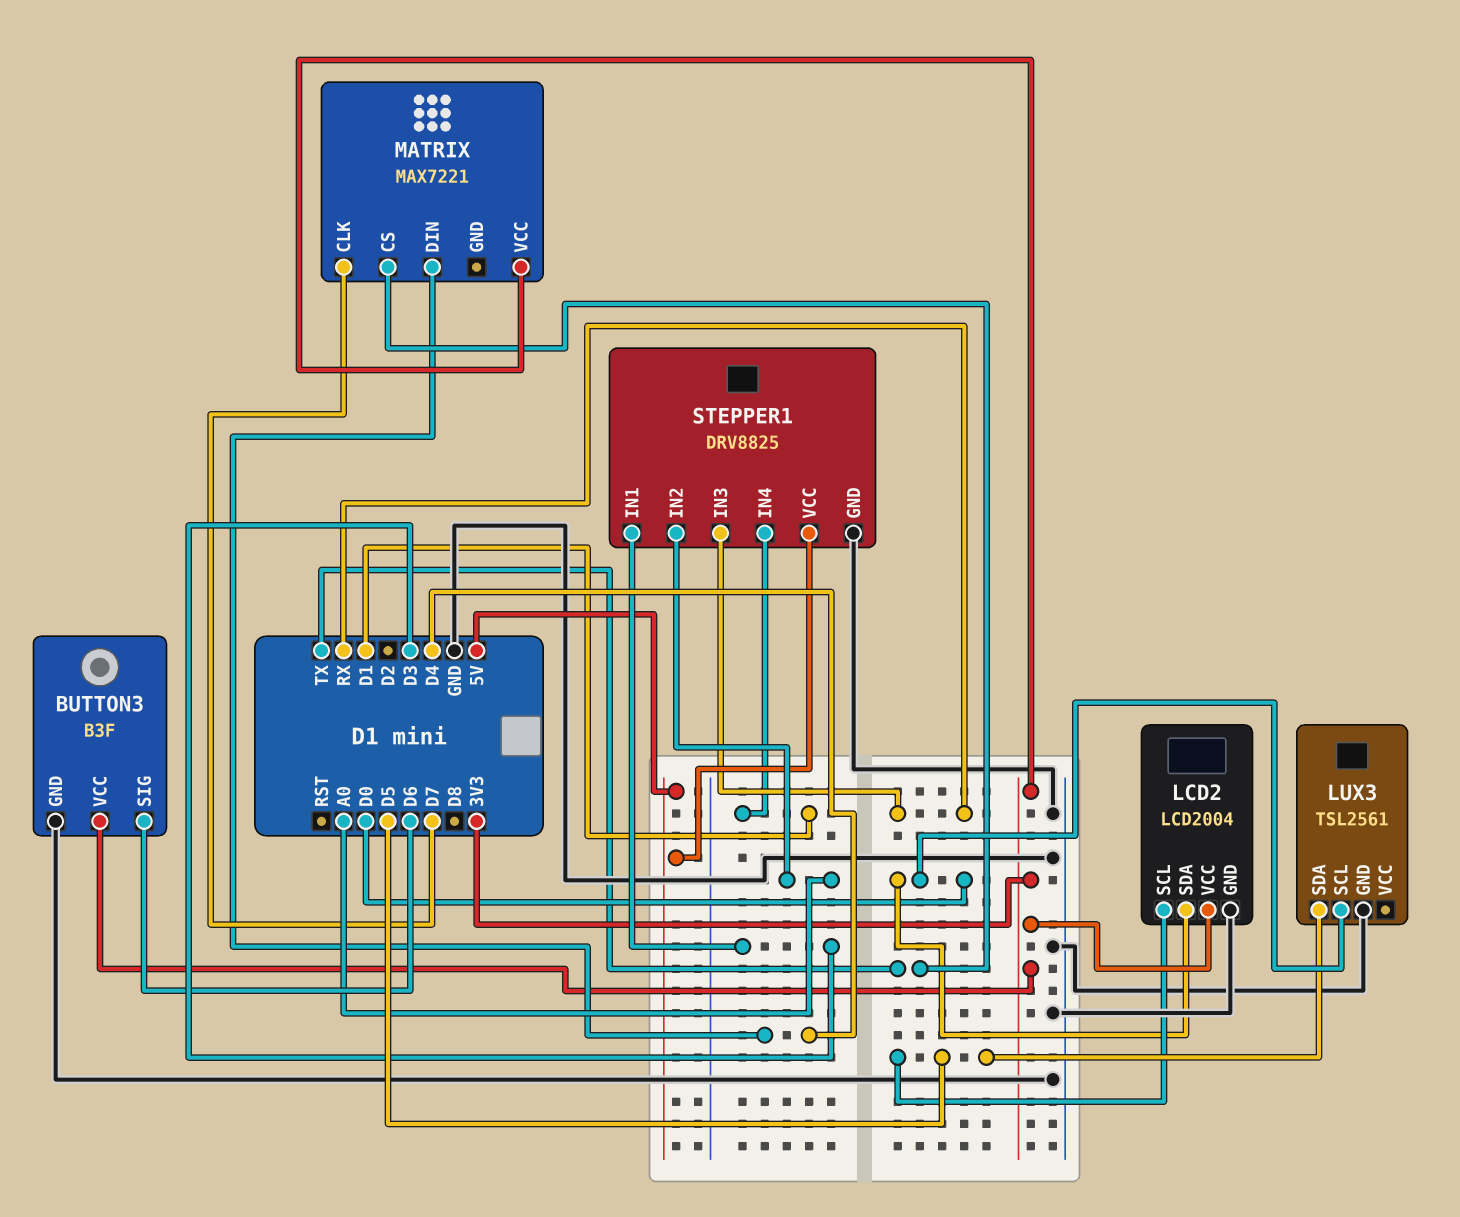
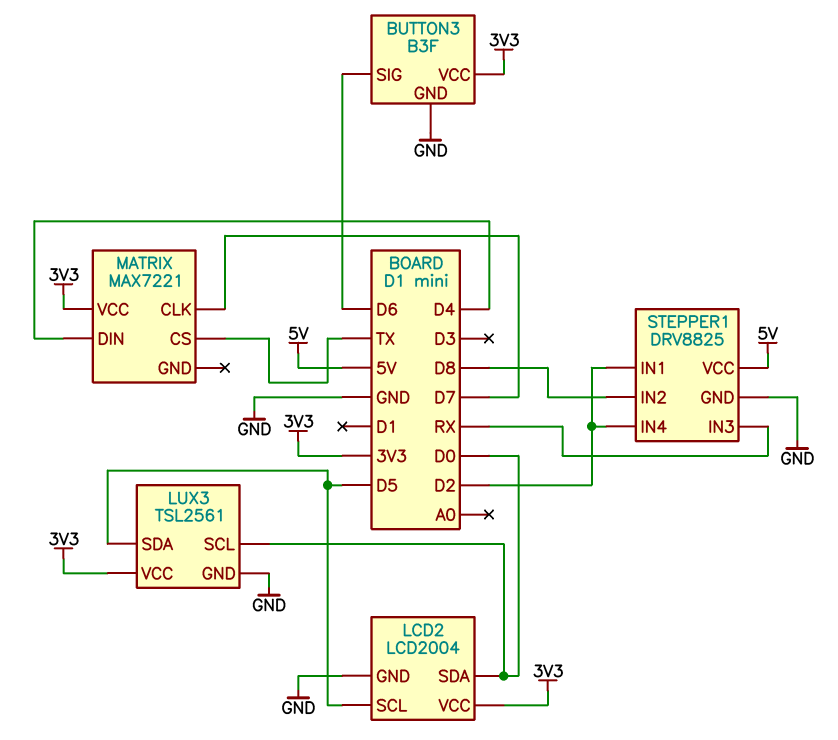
LUX3 pin VCC: none -> 3V3
STEPPER1 pin IN1: D3 -> D2
STEPPER1 pin IN2: A0 -> D8
STEPPER1 pin IN4: D1 -> D2

